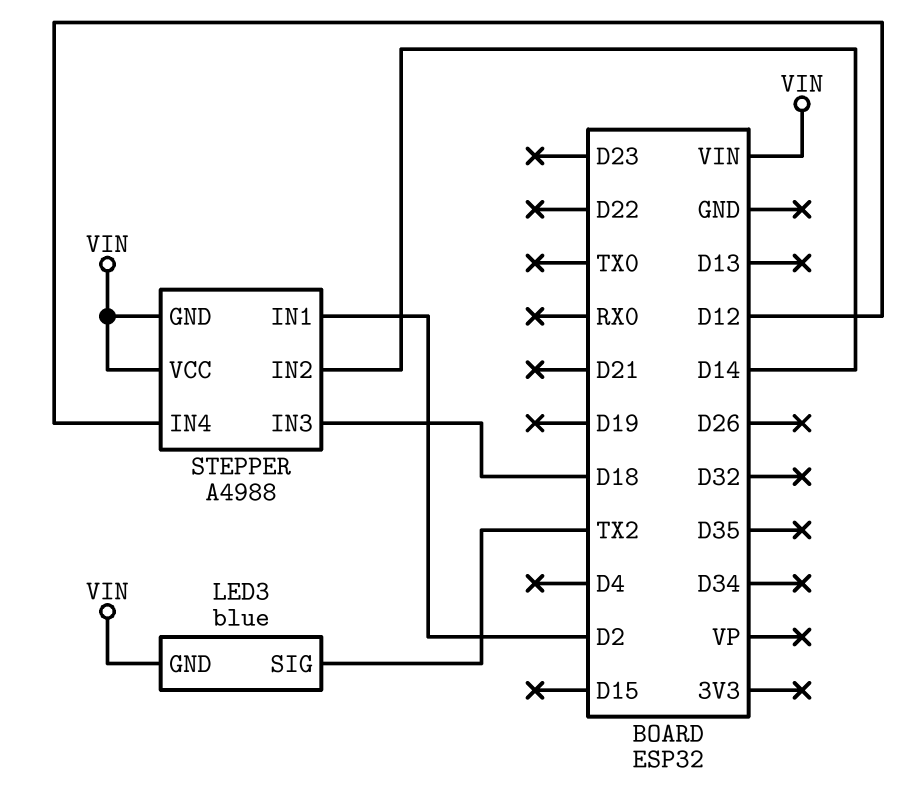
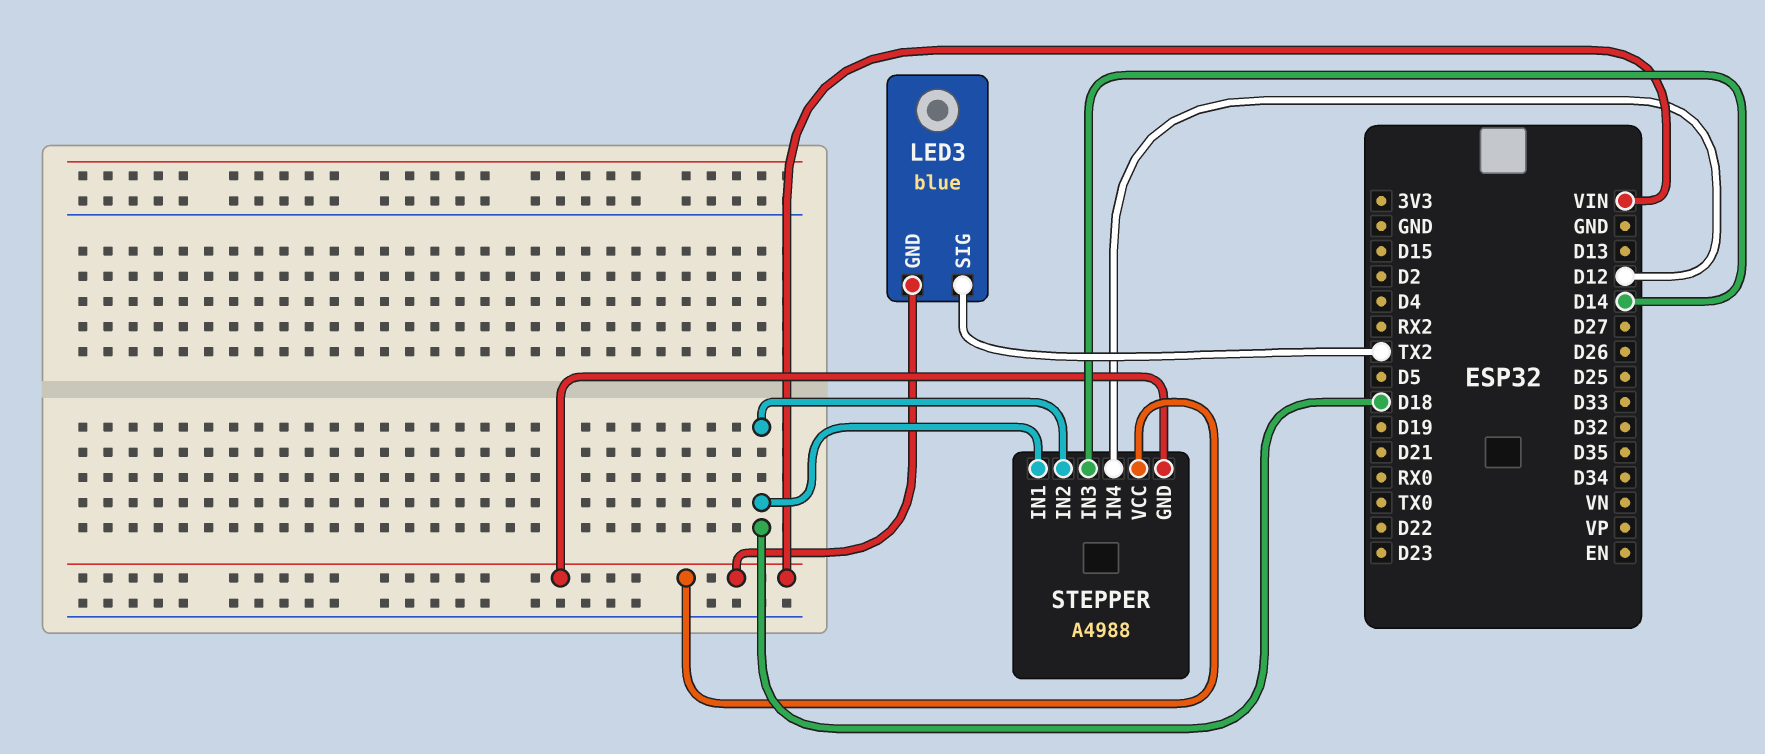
STEPPER pin IN1: D2 -> D18
STEPPER pin IN2: D14 -> D18
STEPPER pin IN3: D18 -> D14

